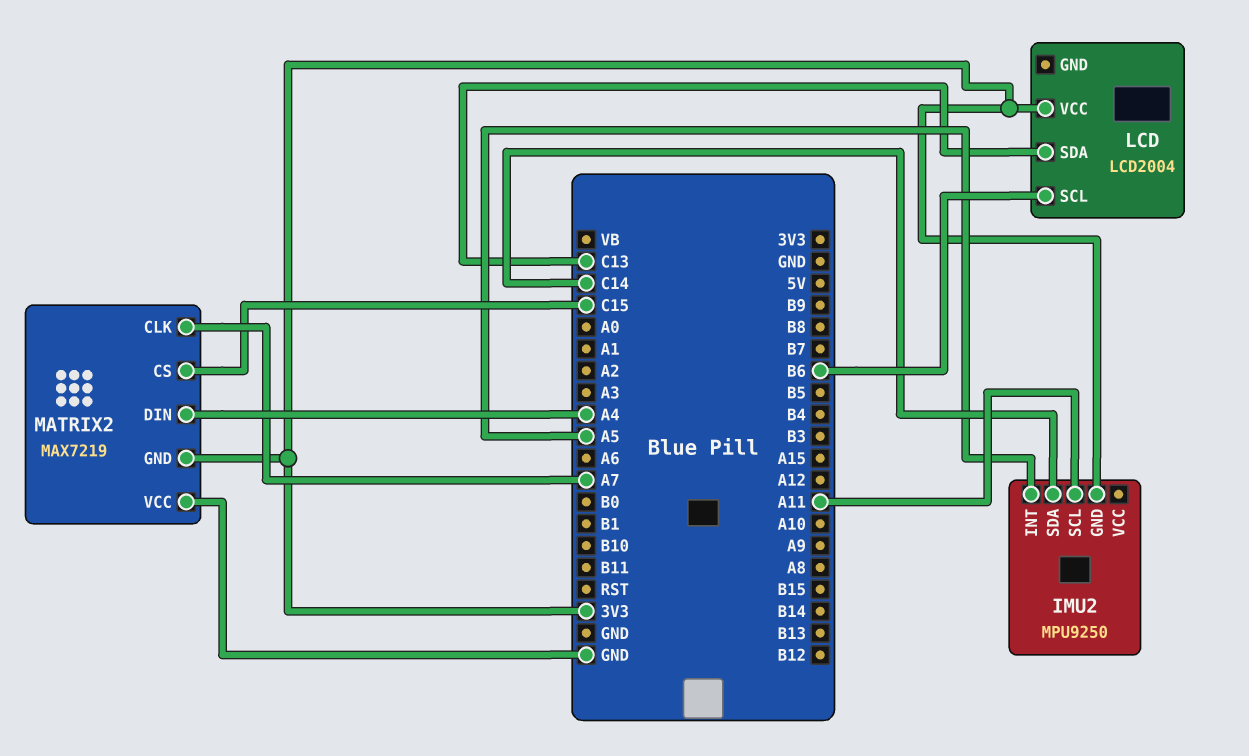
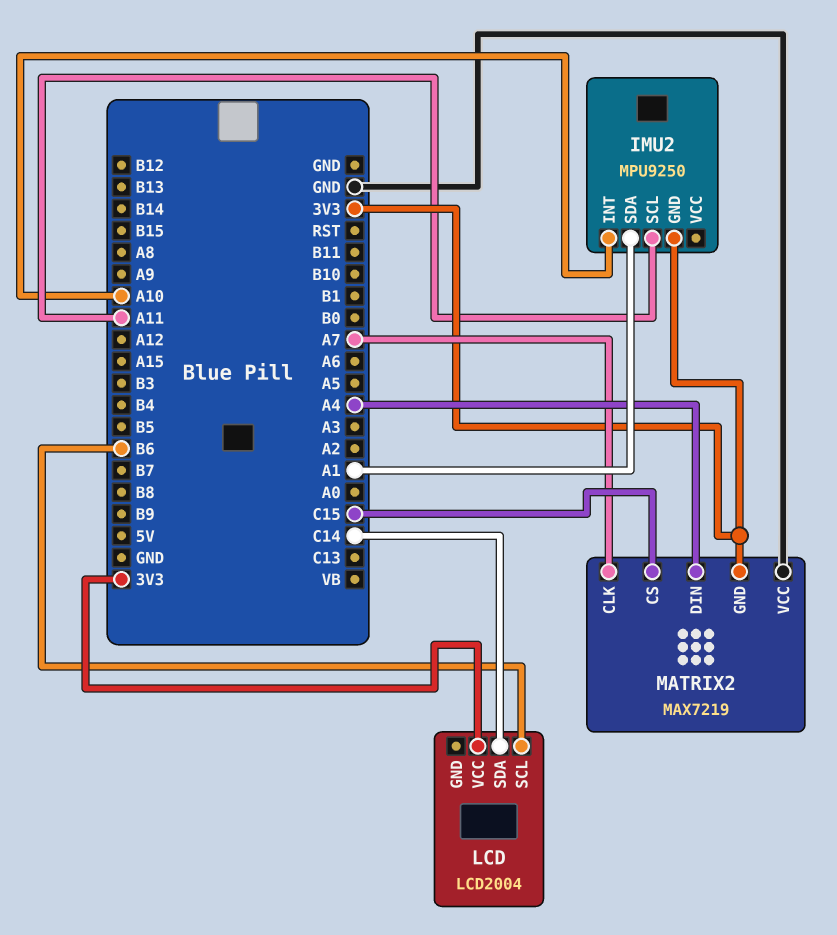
IMU2 pin INT: A5 -> A10
IMU2 pin SDA: C14 -> A1
LCD pin SDA: C13 -> C14

